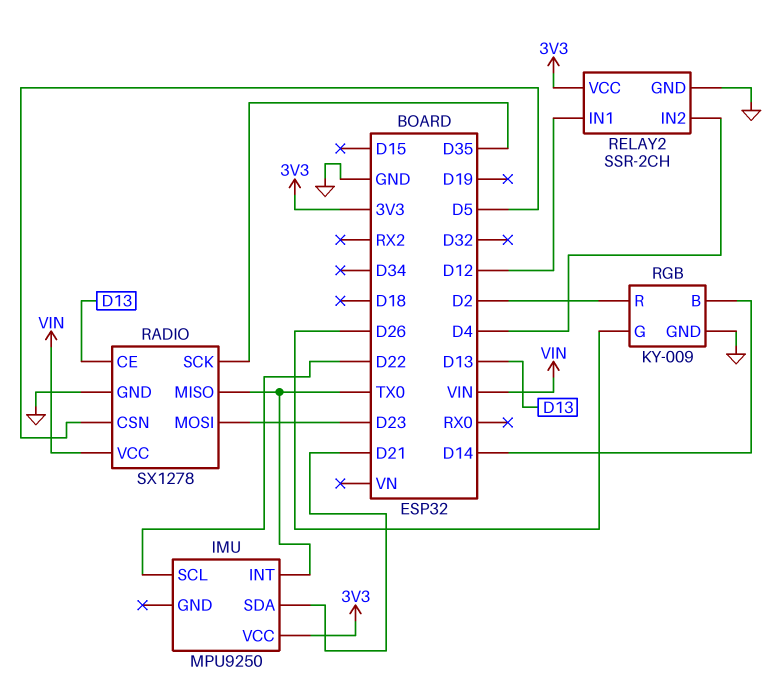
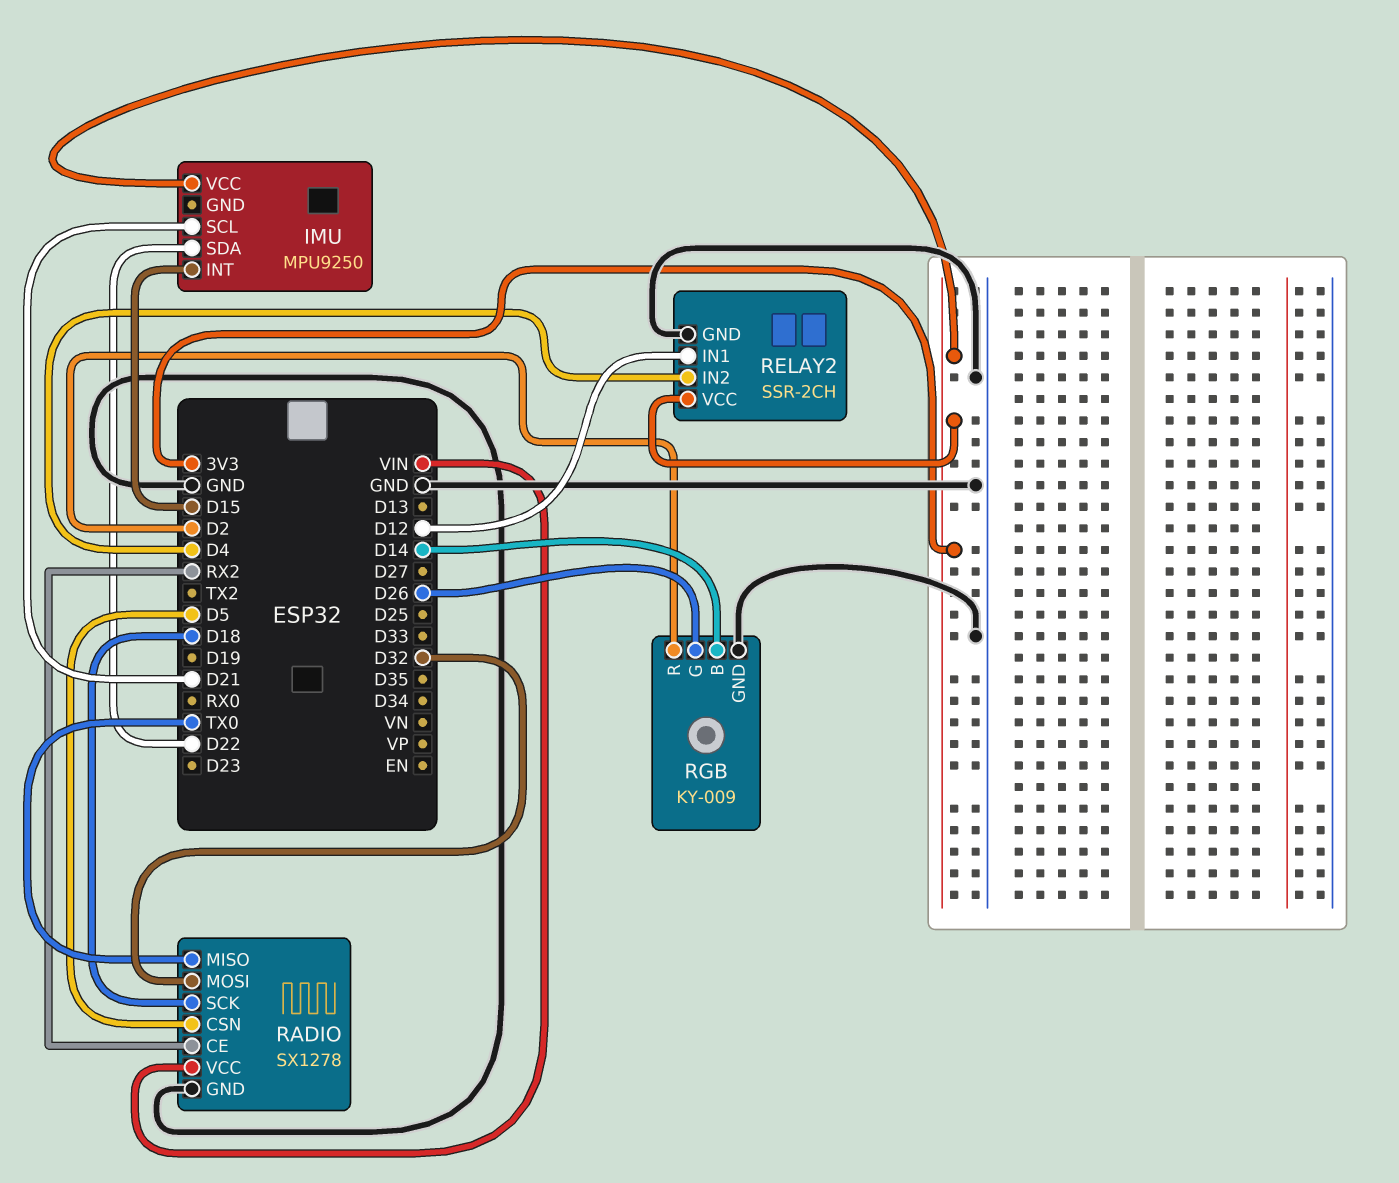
IMU pin INT: TX0 -> D15
IMU pin SCL: D22 -> D21
IMU pin SDA: D21 -> D22
RADIO pin CE: D13 -> RX2
RADIO pin MOSI: D23 -> D32
RADIO pin SCK: D35 -> D18

